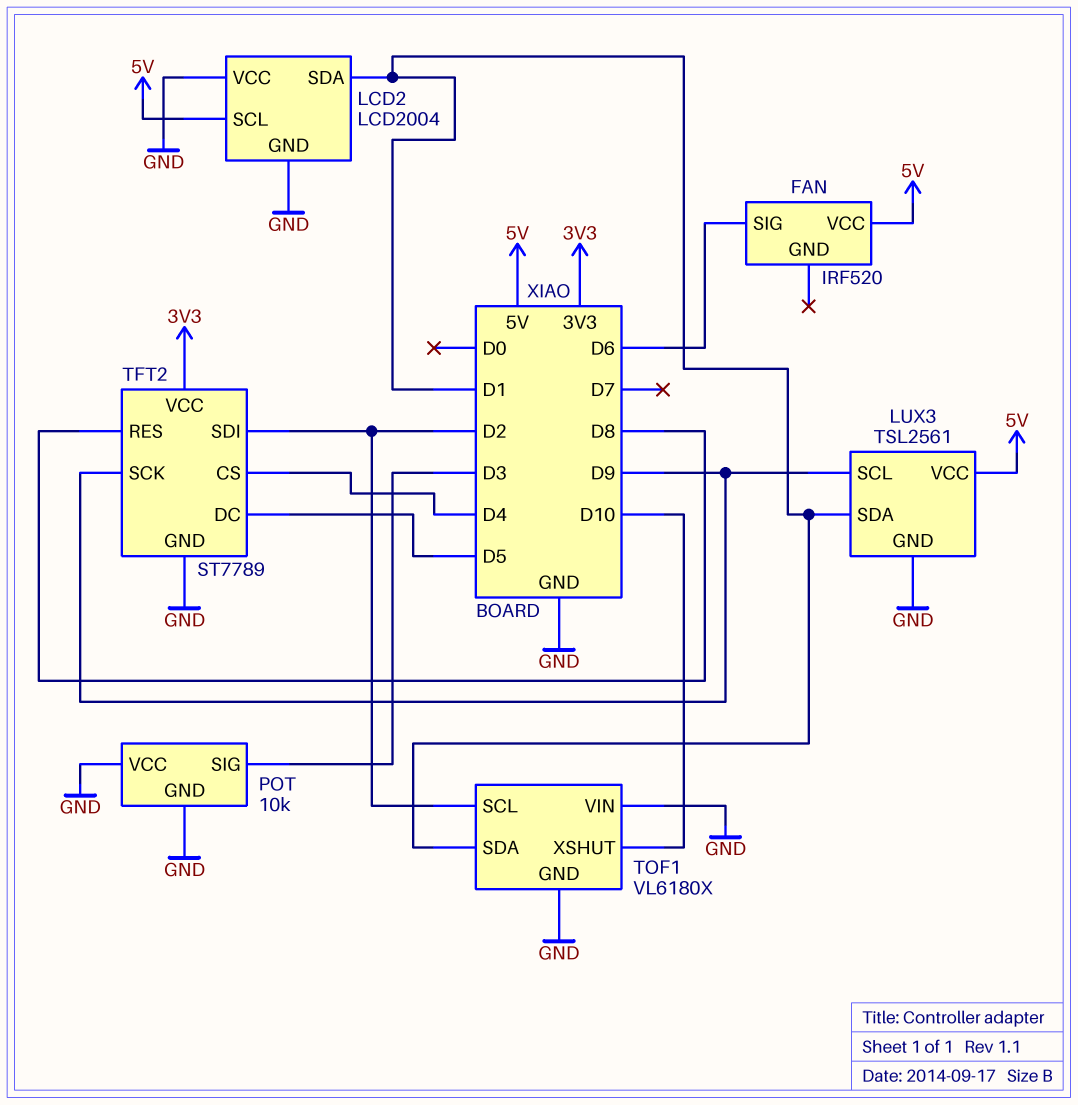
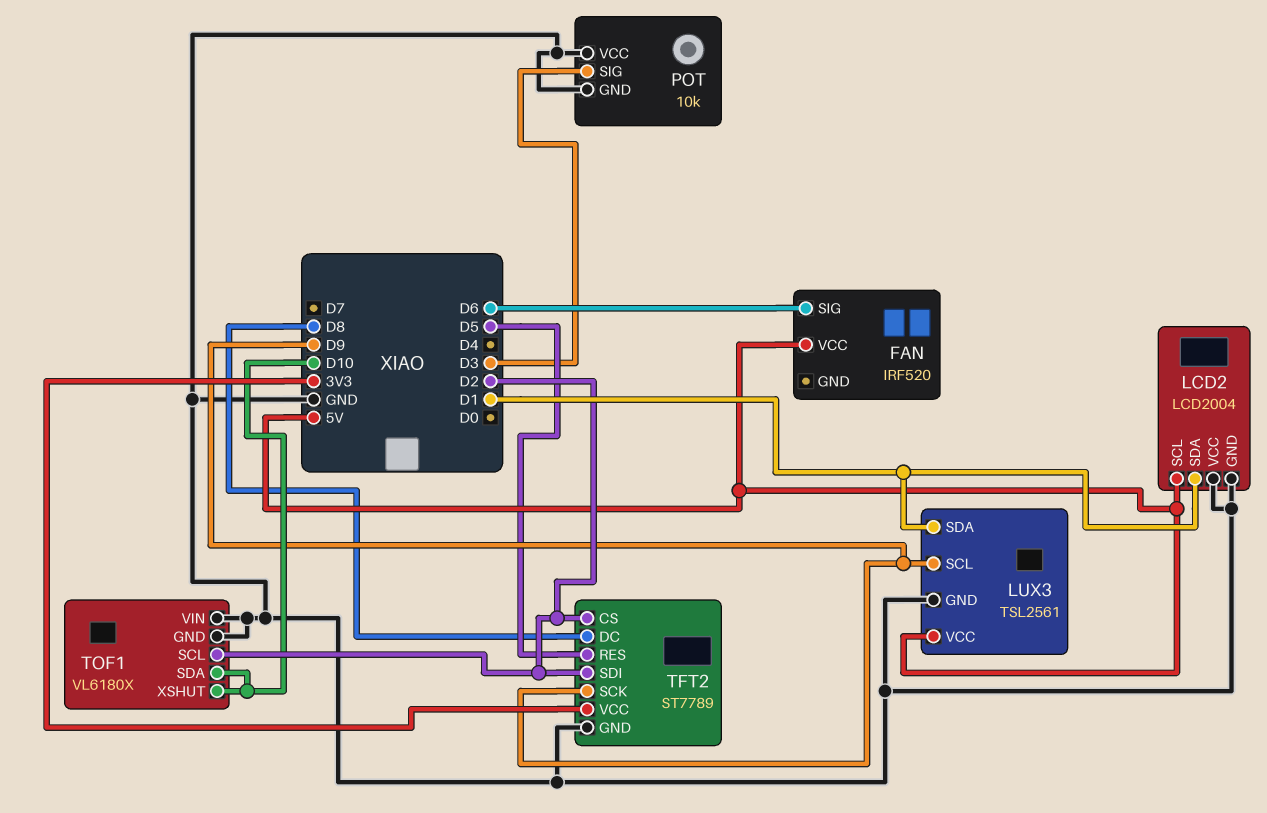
TFT2 pin CS: D4 -> D2
TFT2 pin DC: D5 -> D8
TFT2 pin RES: D8 -> D5
TOF1 pin SDA: D1 -> D10

